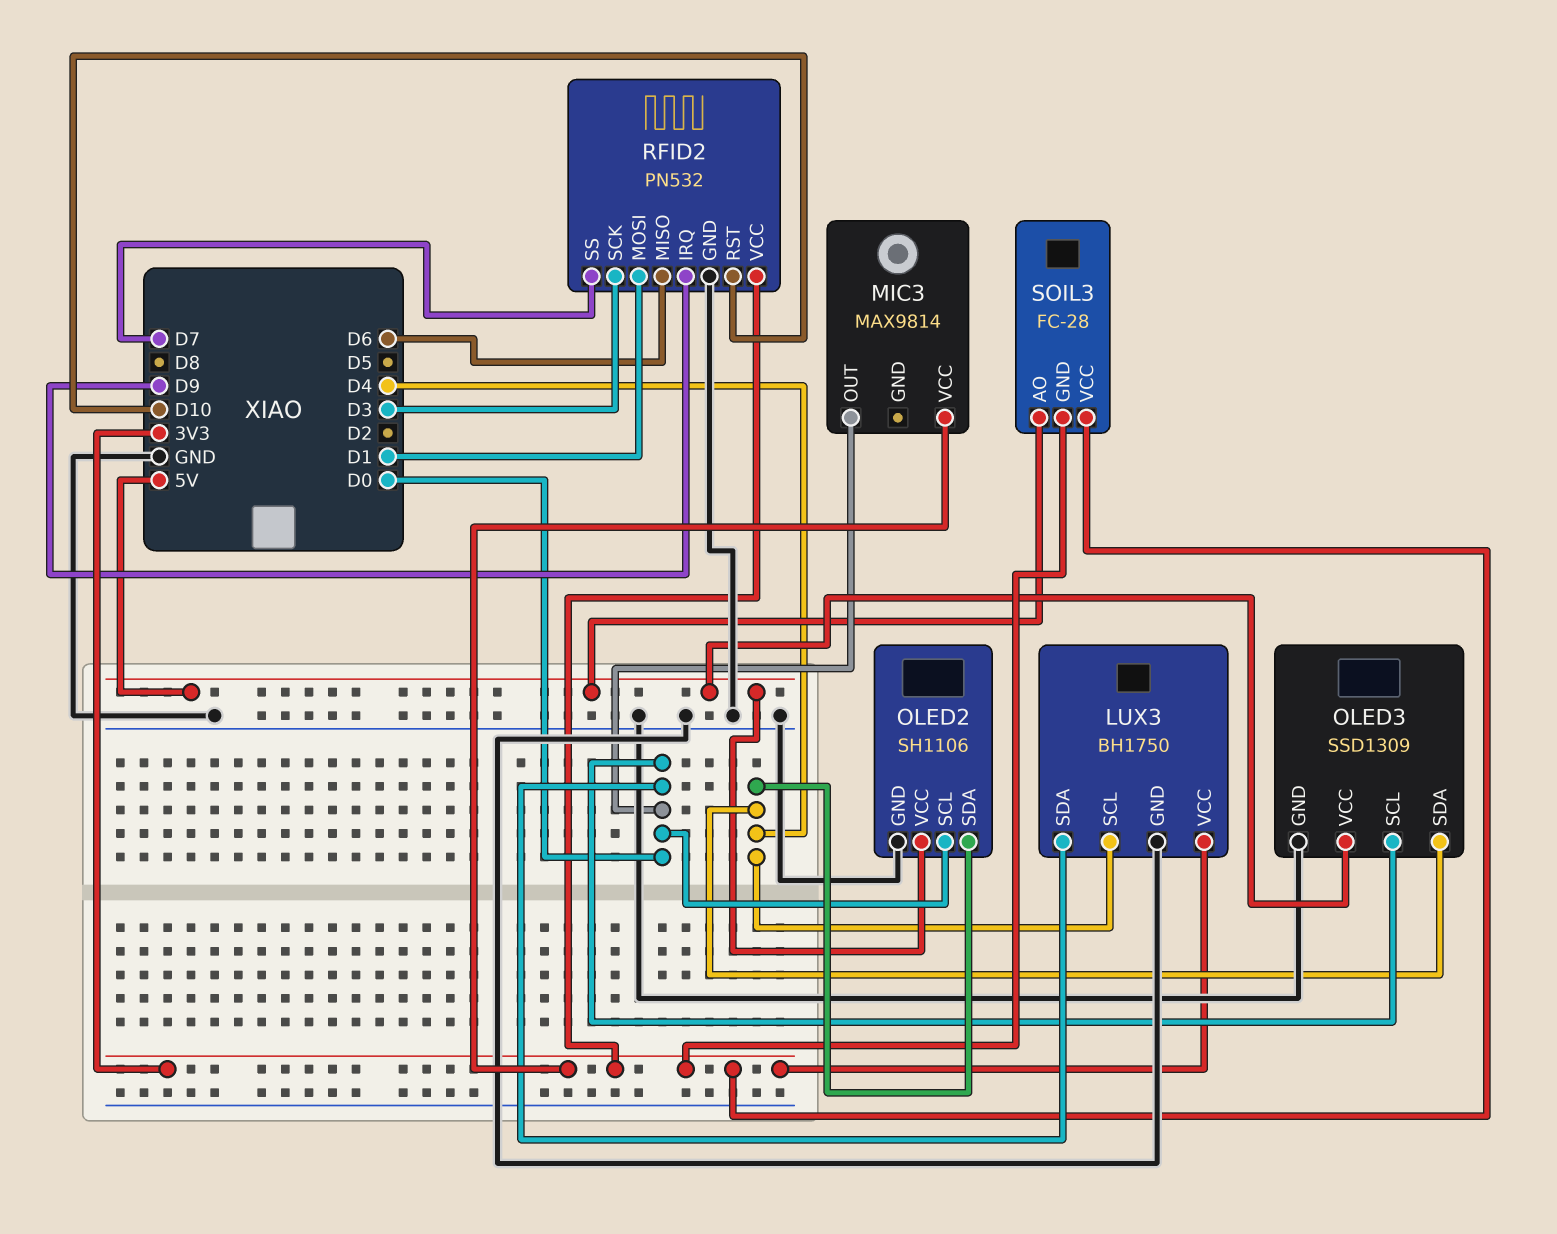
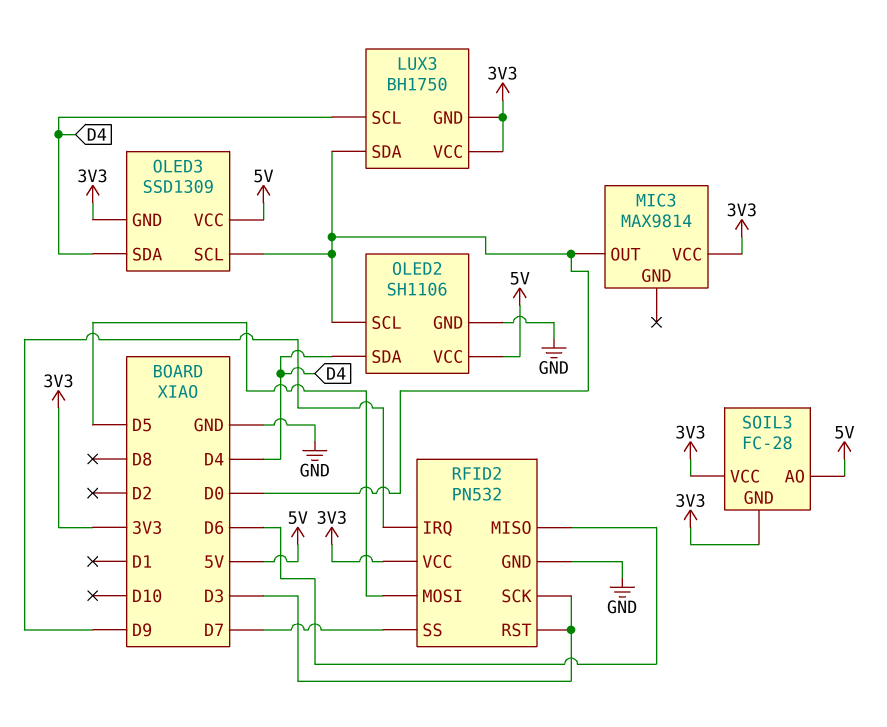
LUX3 pin GND: GND -> 3V3
OLED3 pin GND: GND -> 3V3
RFID2 pin MOSI: D1 -> D5
RFID2 pin RST: D10 -> D3

